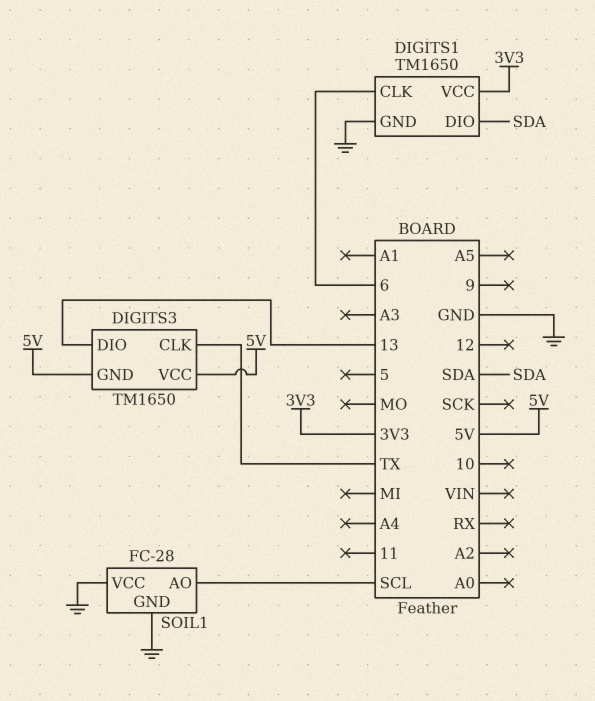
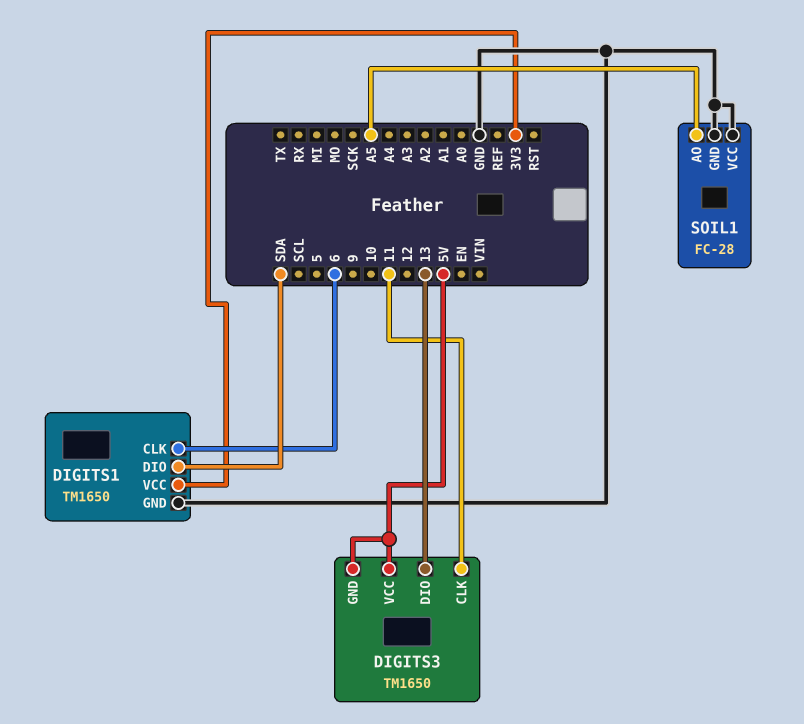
DIGITS3 pin CLK: TX -> 11
SOIL1 pin AO: SCL -> A5

